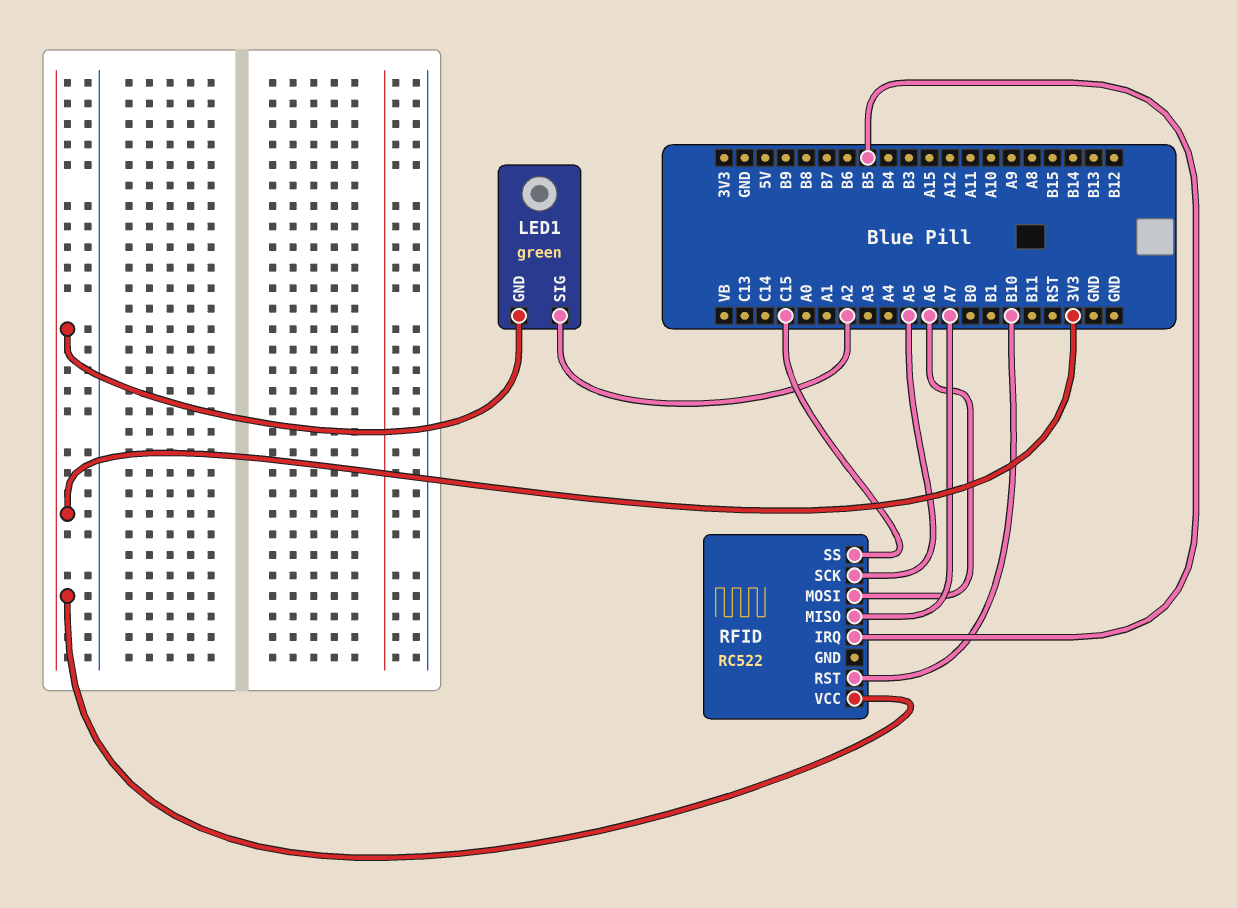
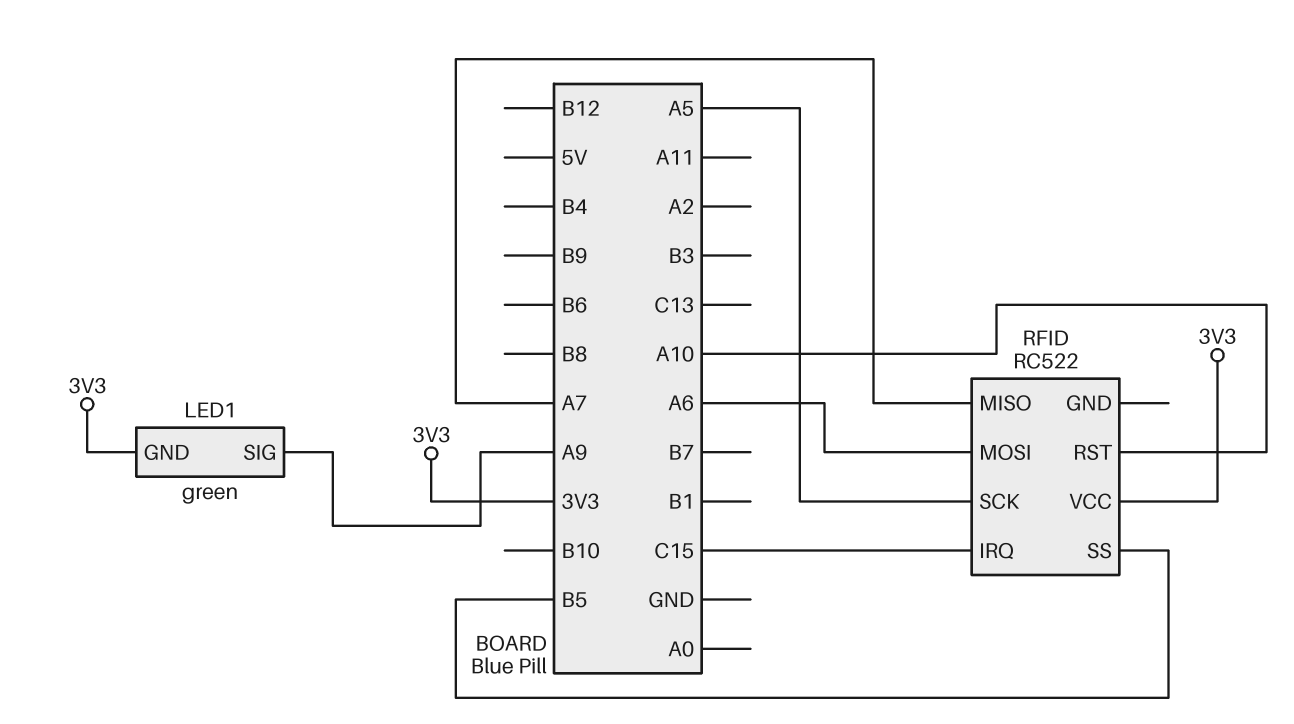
LED1 pin SIG: A2 -> A9
RFID pin IRQ: B5 -> C15
RFID pin RST: B10 -> A10
RFID pin SS: C15 -> B5

